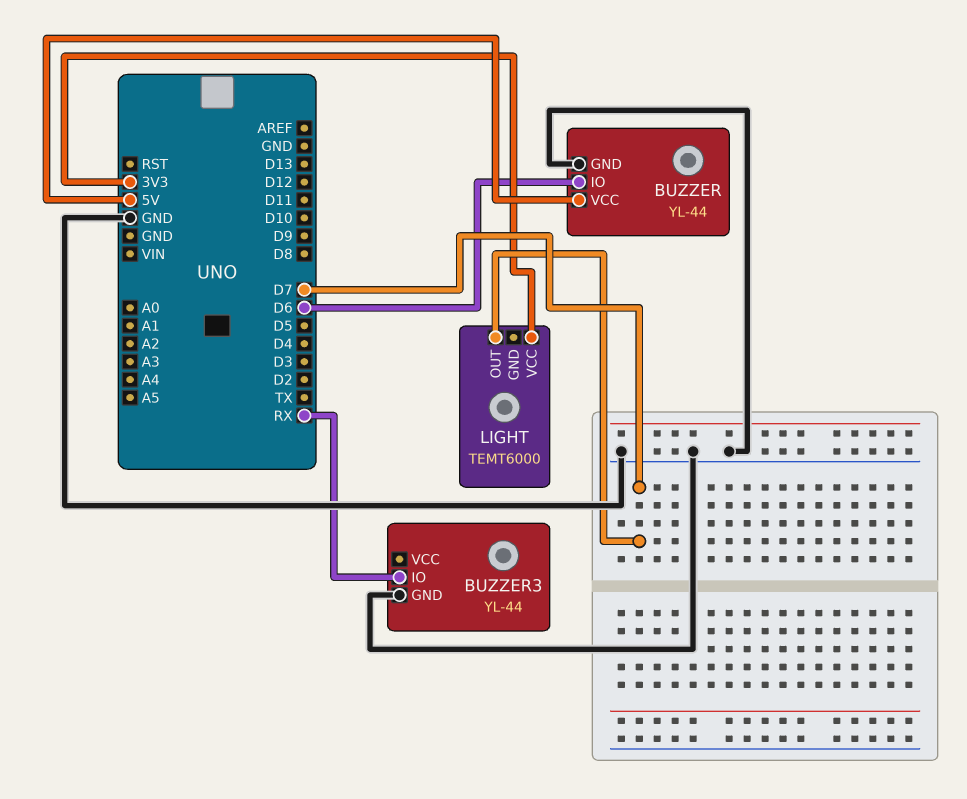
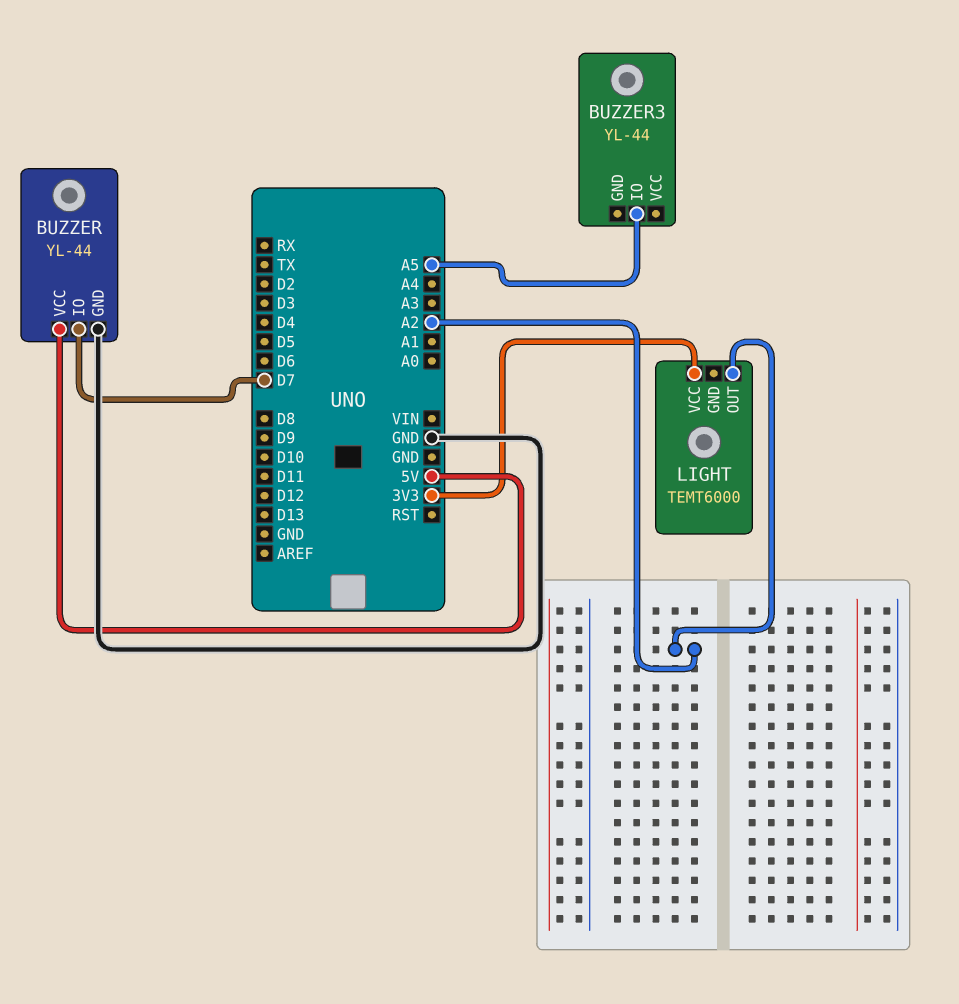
BUZZER pin IO: D6 -> D7
BUZZER3 pin GND: GND -> none
BUZZER3 pin IO: RX -> A5
LIGHT pin OUT: D7 -> A2

